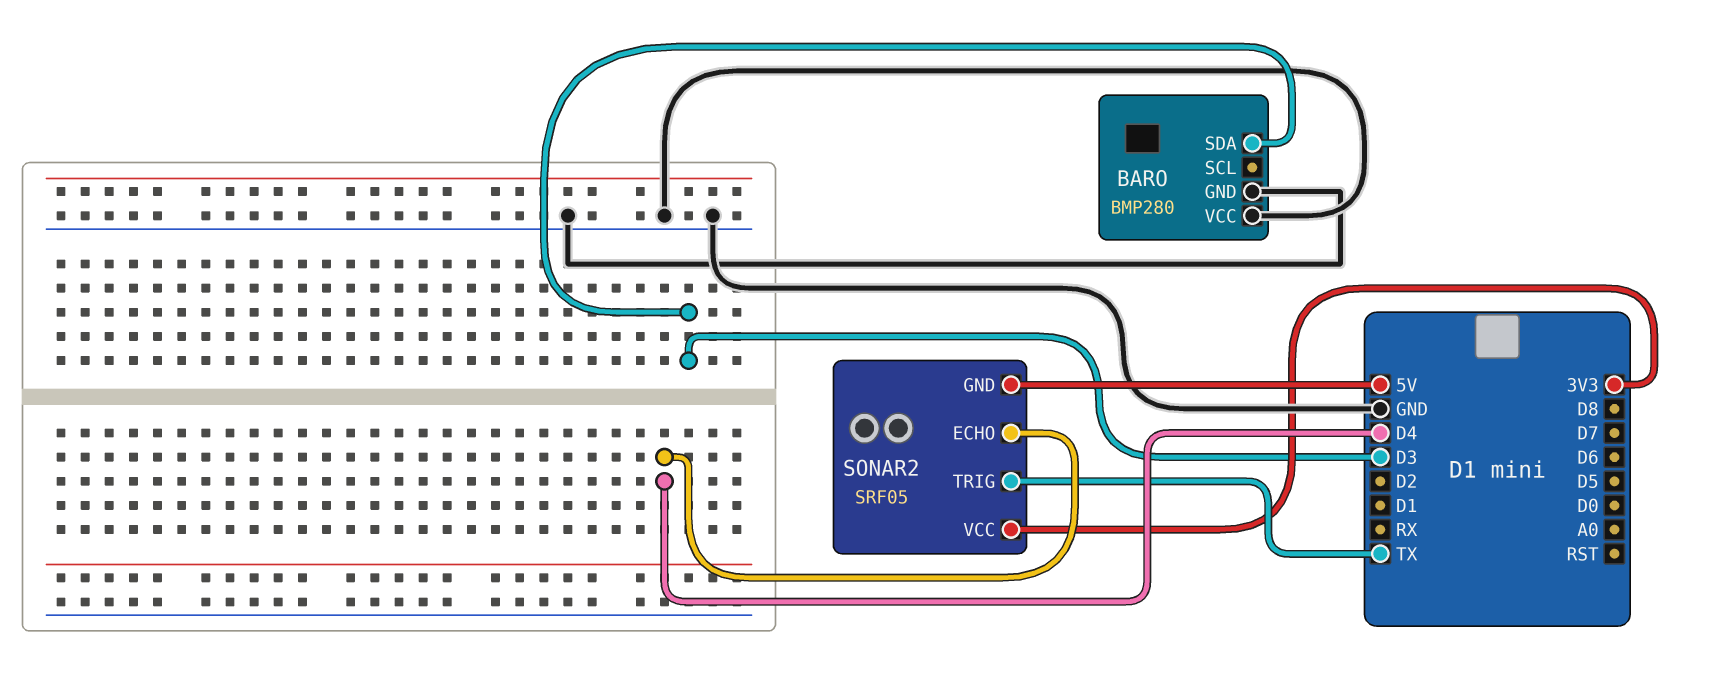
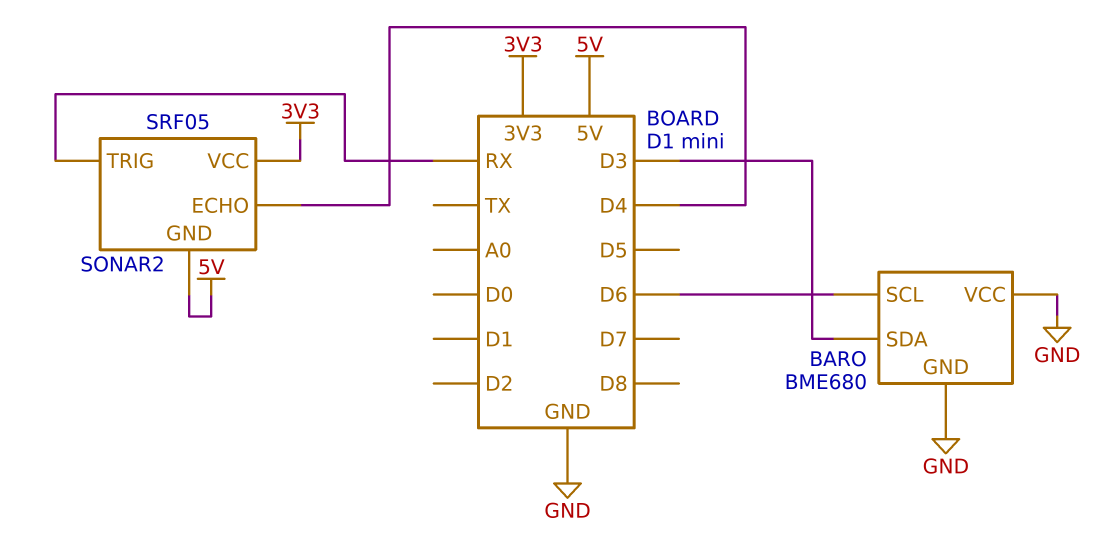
BARO: BMP280 -> BME680
BARO pin SCL: none -> D6
SONAR2 pin TRIG: TX -> RX

